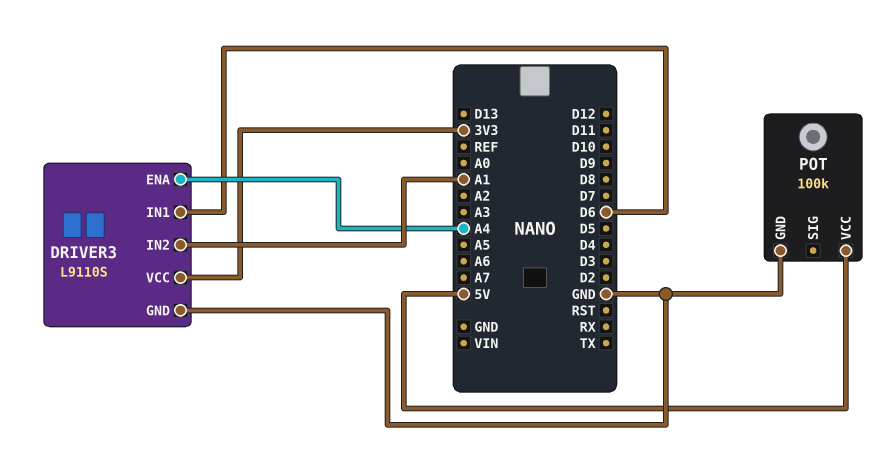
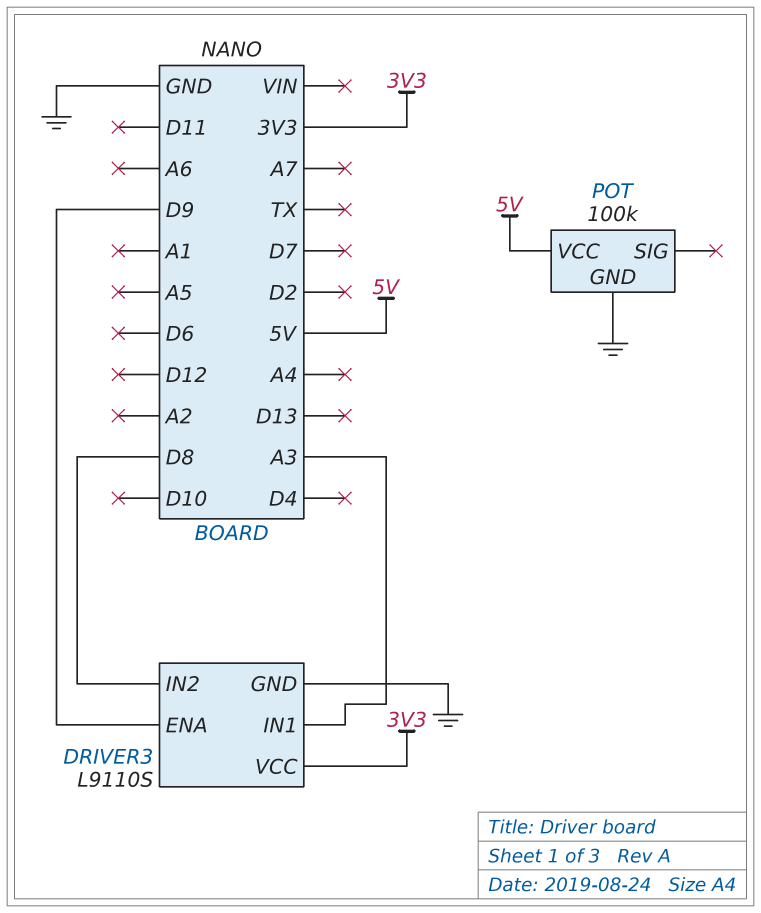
DRIVER3 pin ENA: A4 -> D9
DRIVER3 pin IN1: D6 -> A3
DRIVER3 pin IN2: A1 -> D8

